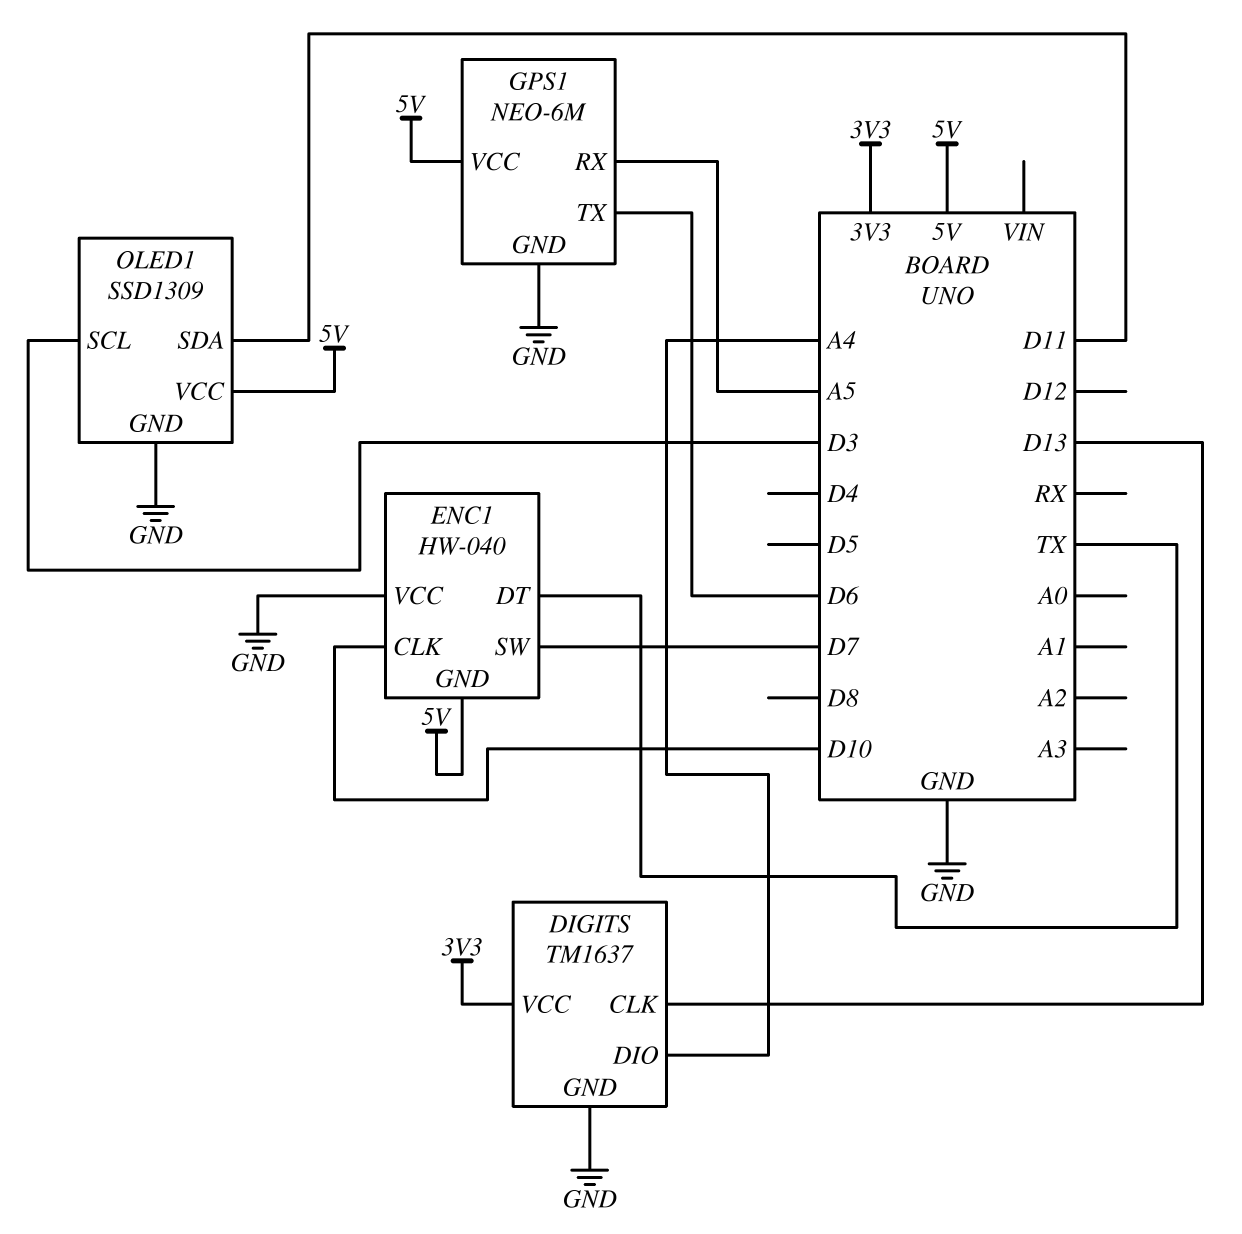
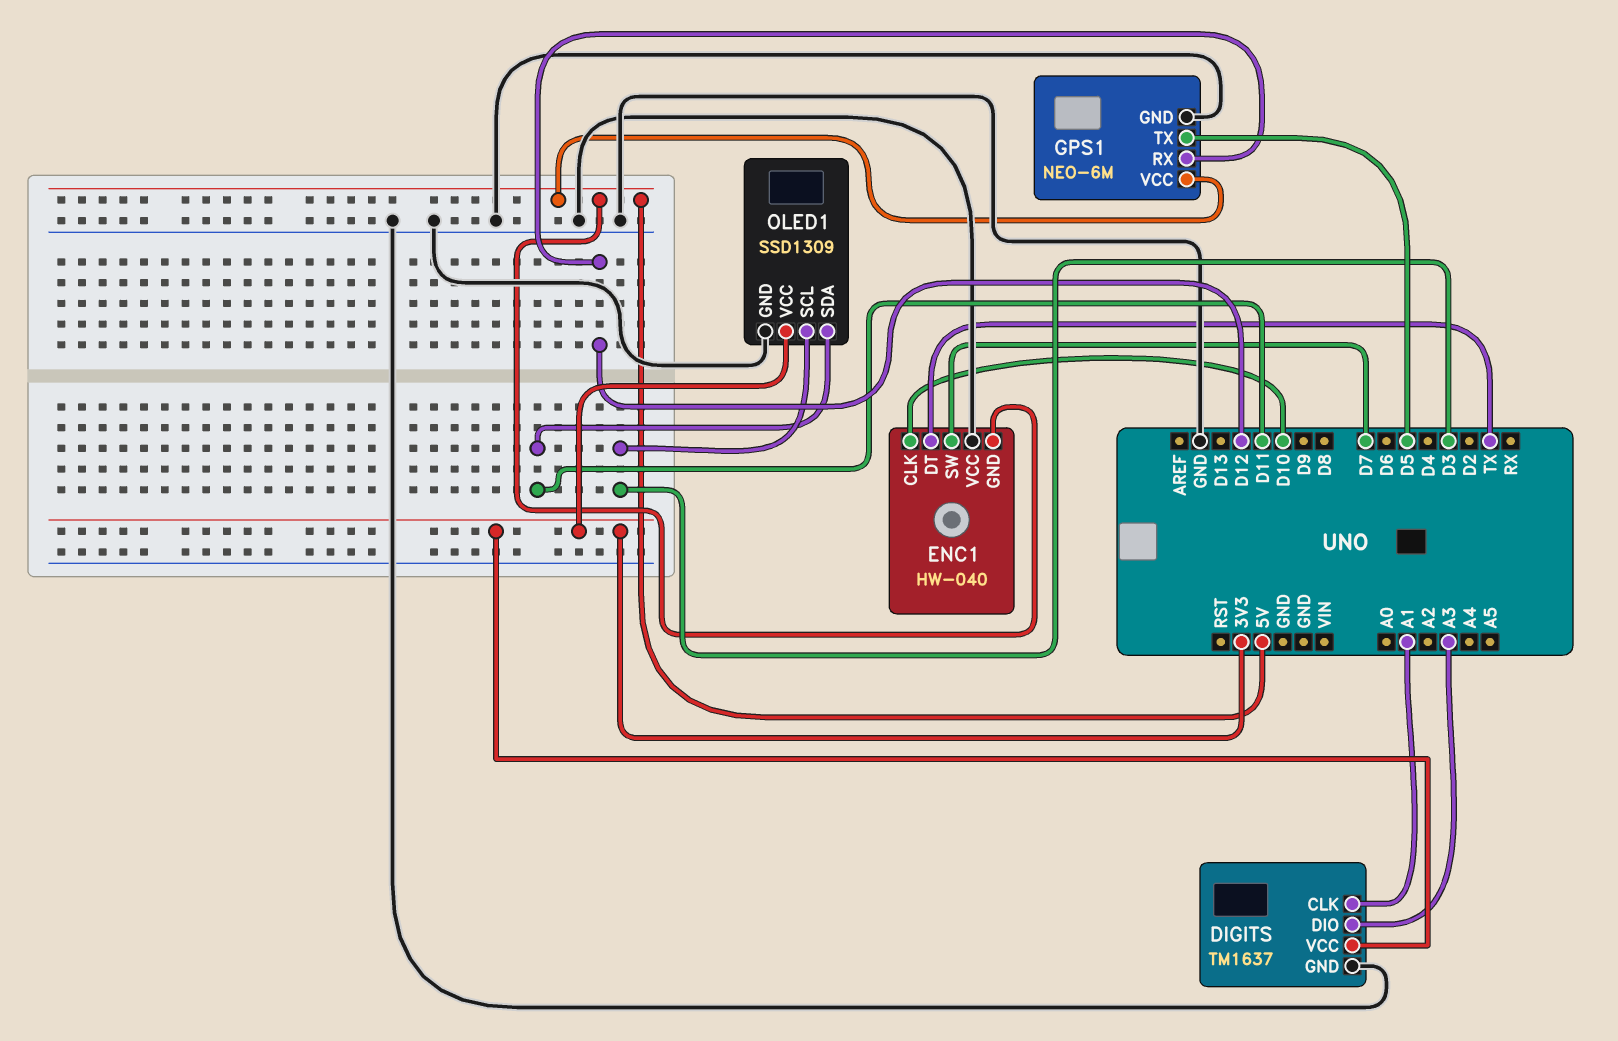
DIGITS pin CLK: D13 -> A1
DIGITS pin DIO: A4 -> A3
GPS1 pin RX: A5 -> D12
GPS1 pin TX: D6 -> D5
OLED1 pin VCC: 5V -> 3V3

